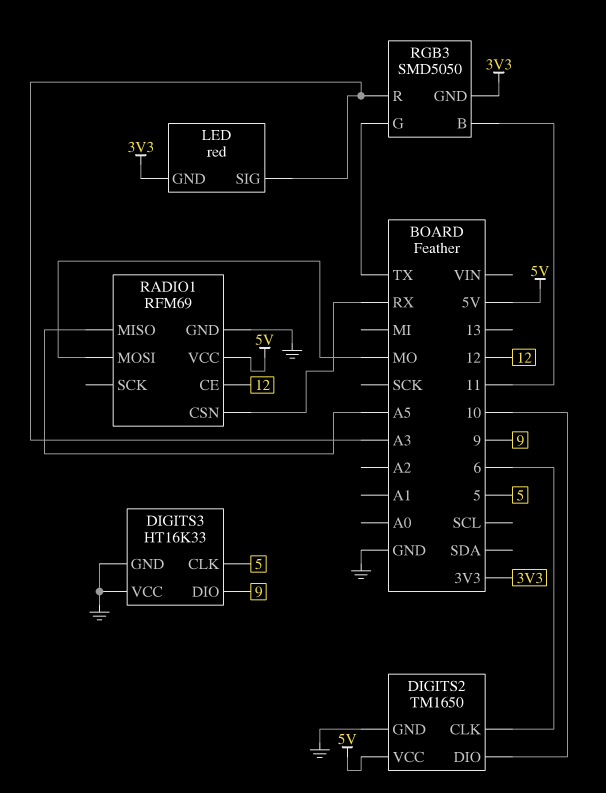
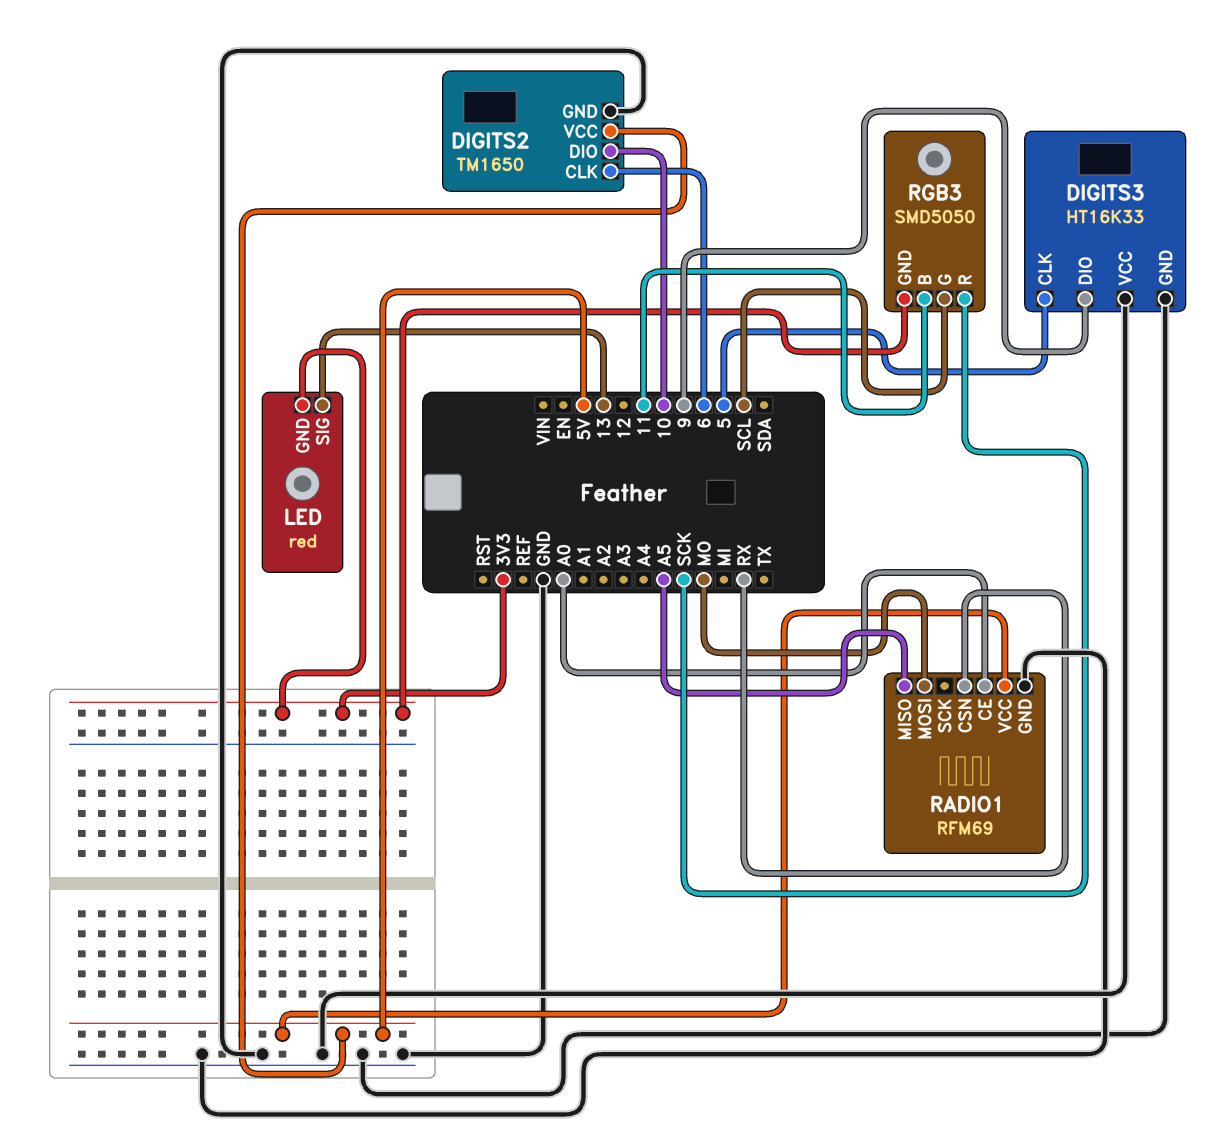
LED pin SIG: A3 -> 13
RADIO1 pin CE: 12 -> A0
RGB3 pin G: TX -> SCL
RGB3 pin R: A3 -> SCK

